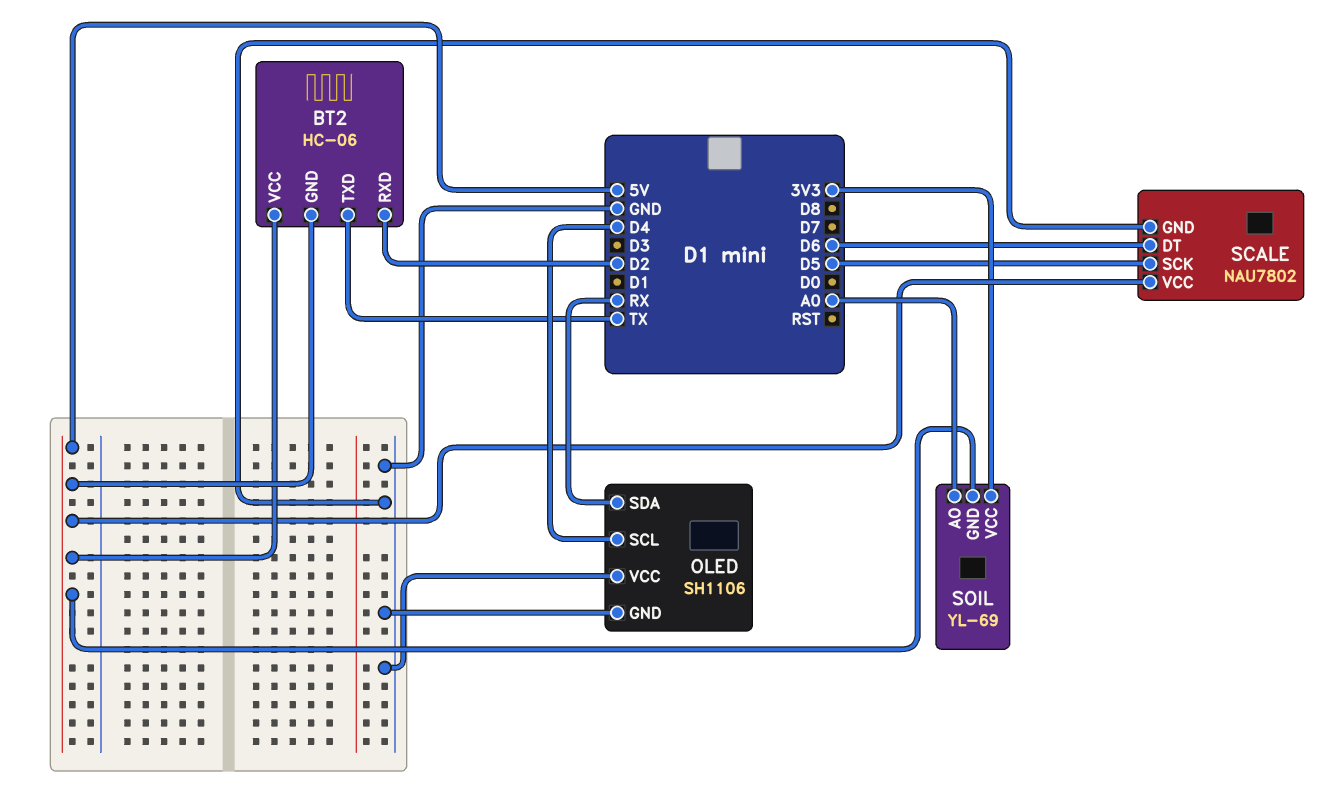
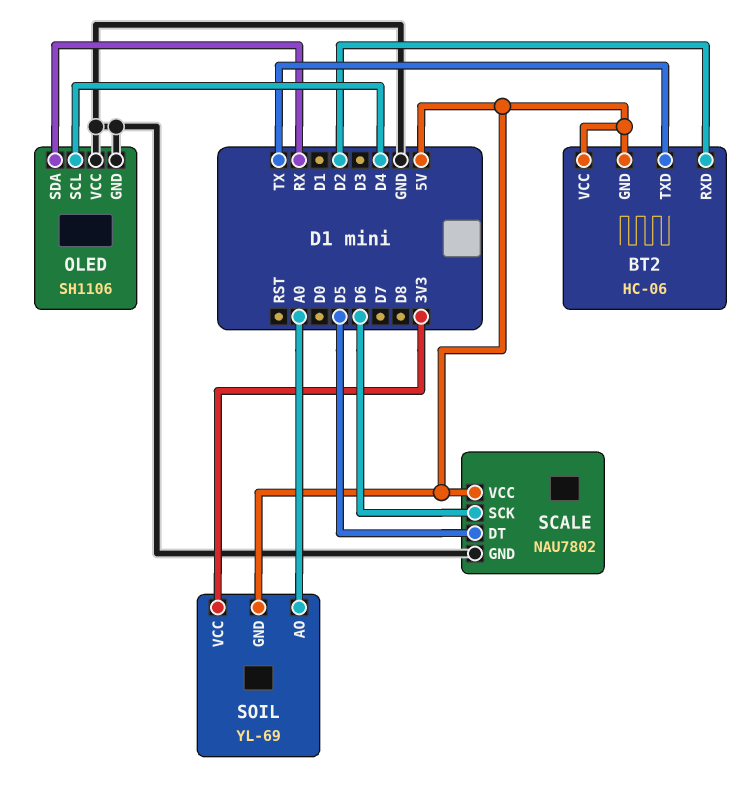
SCALE pin DT: D6 -> D5
SCALE pin SCK: D5 -> D6

